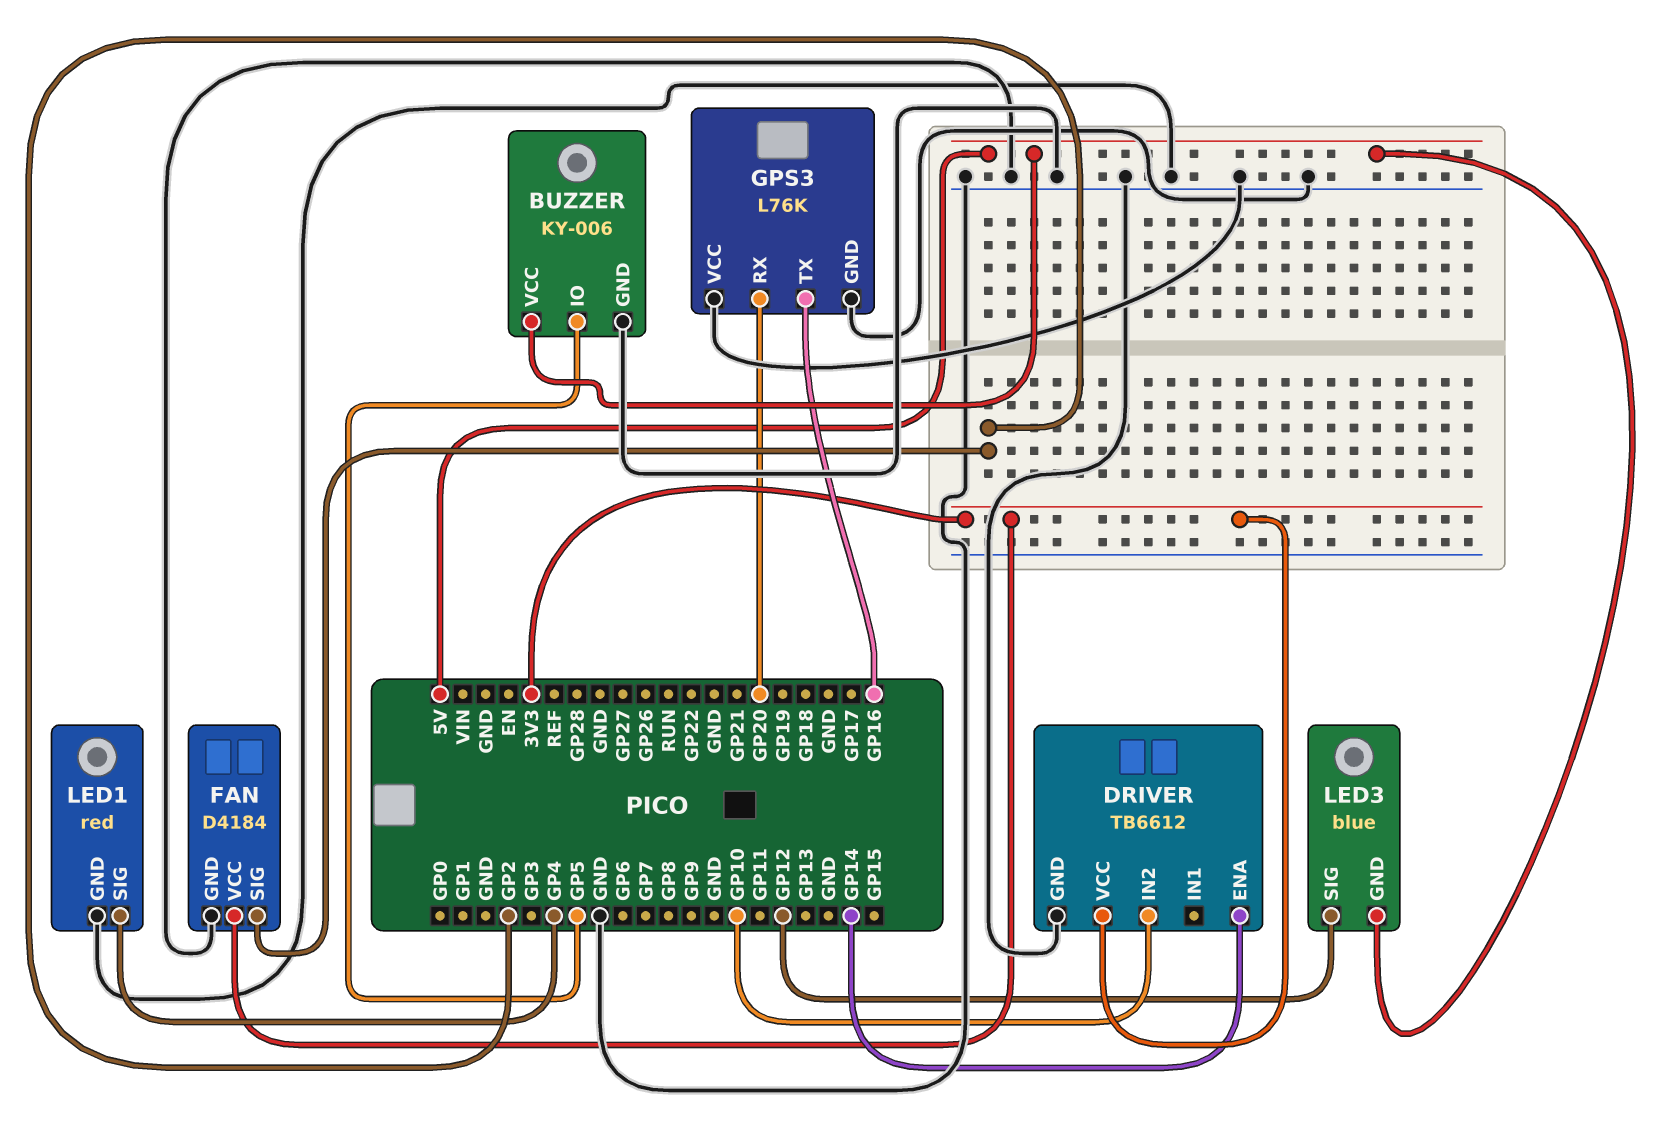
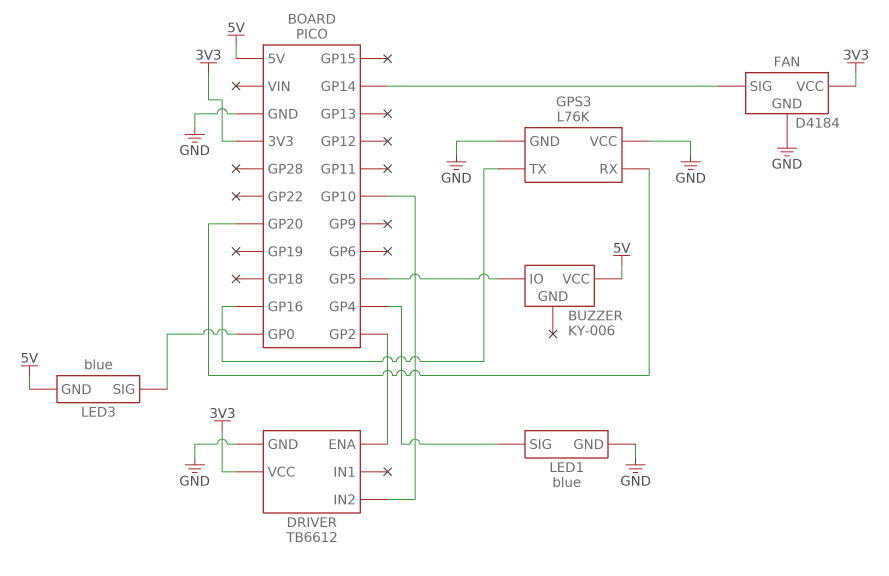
BUZZER pin GND: GND -> none
DRIVER pin ENA: GP14 -> GP2
FAN pin SIG: GP2 -> GP14
LED1: red -> blue
LED3 pin SIG: GP12 -> GP0

